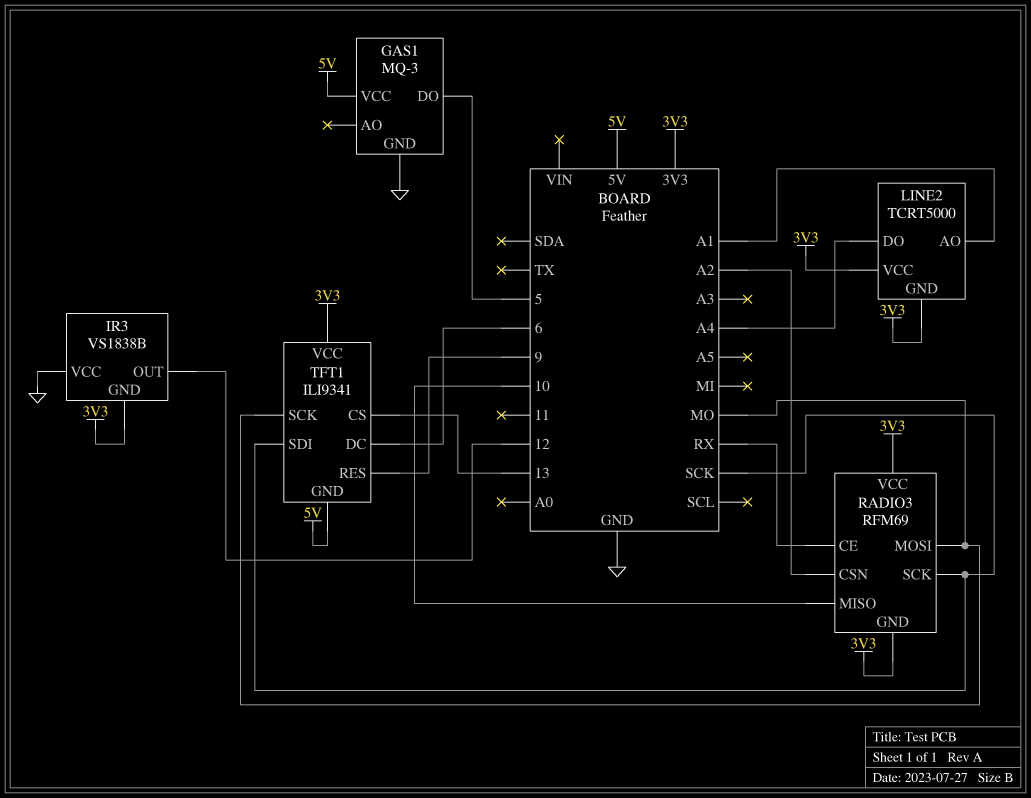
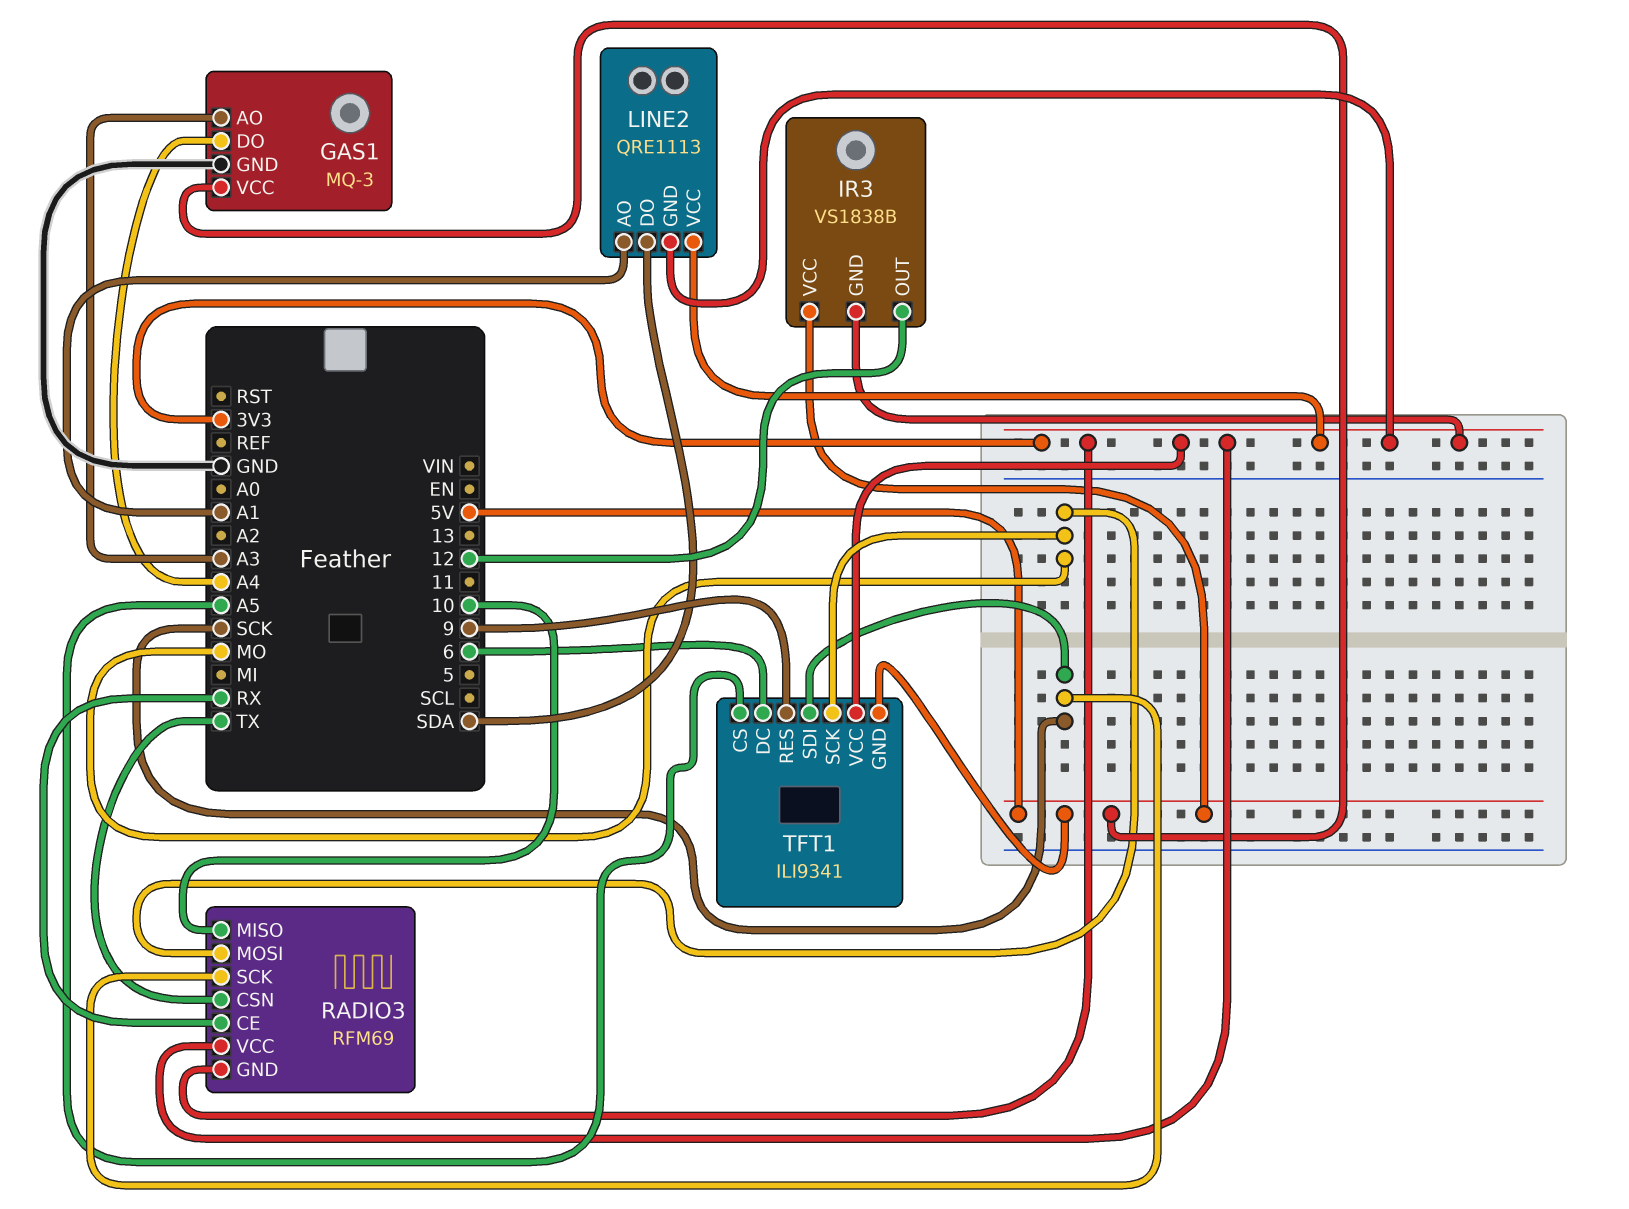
GAS1 pin AO: none -> A3
GAS1 pin DO: 5 -> A4
IR3 pin VCC: GND -> 5V
LINE2: TCRT5000 -> QRE1113
LINE2 pin DO: A4 -> SDA
RADIO3 pin CSN: A2 -> TX
TFT1 pin CS: 13 -> A5

